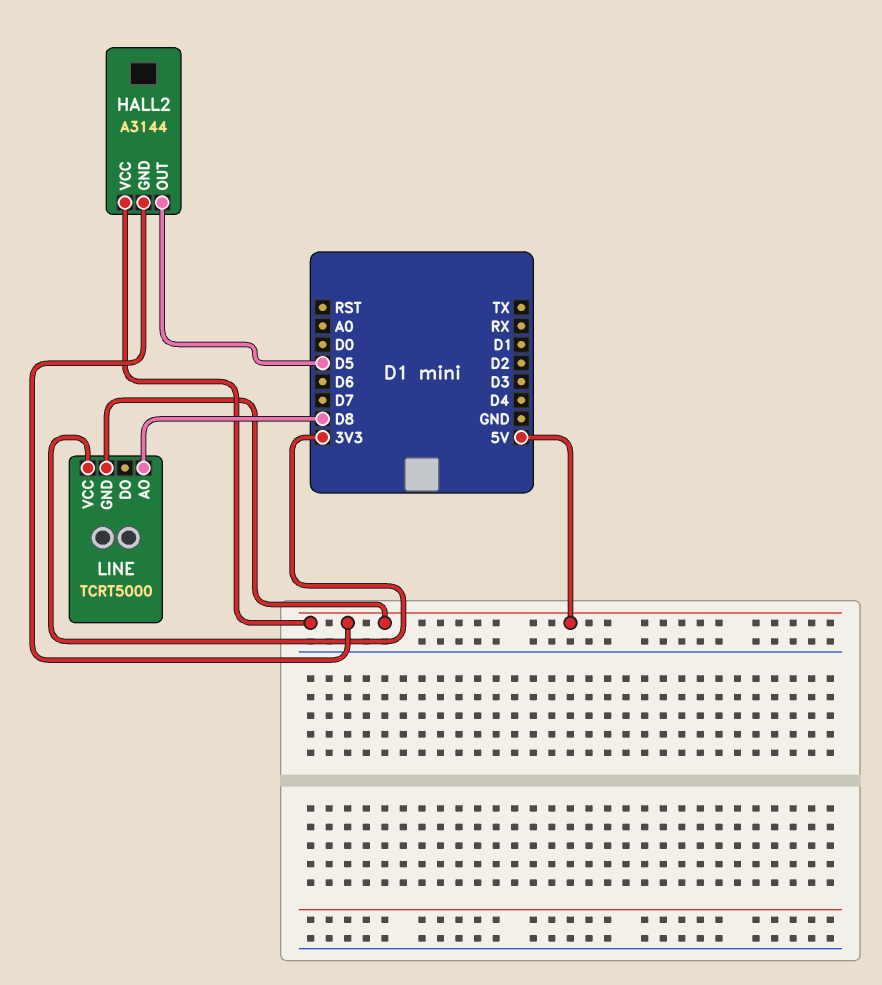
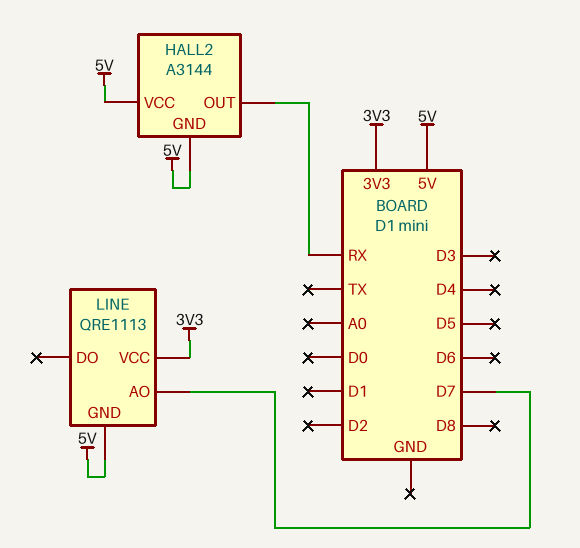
HALL2 pin OUT: D5 -> RX
LINE: TCRT5000 -> QRE1113
LINE pin AO: D8 -> D7

